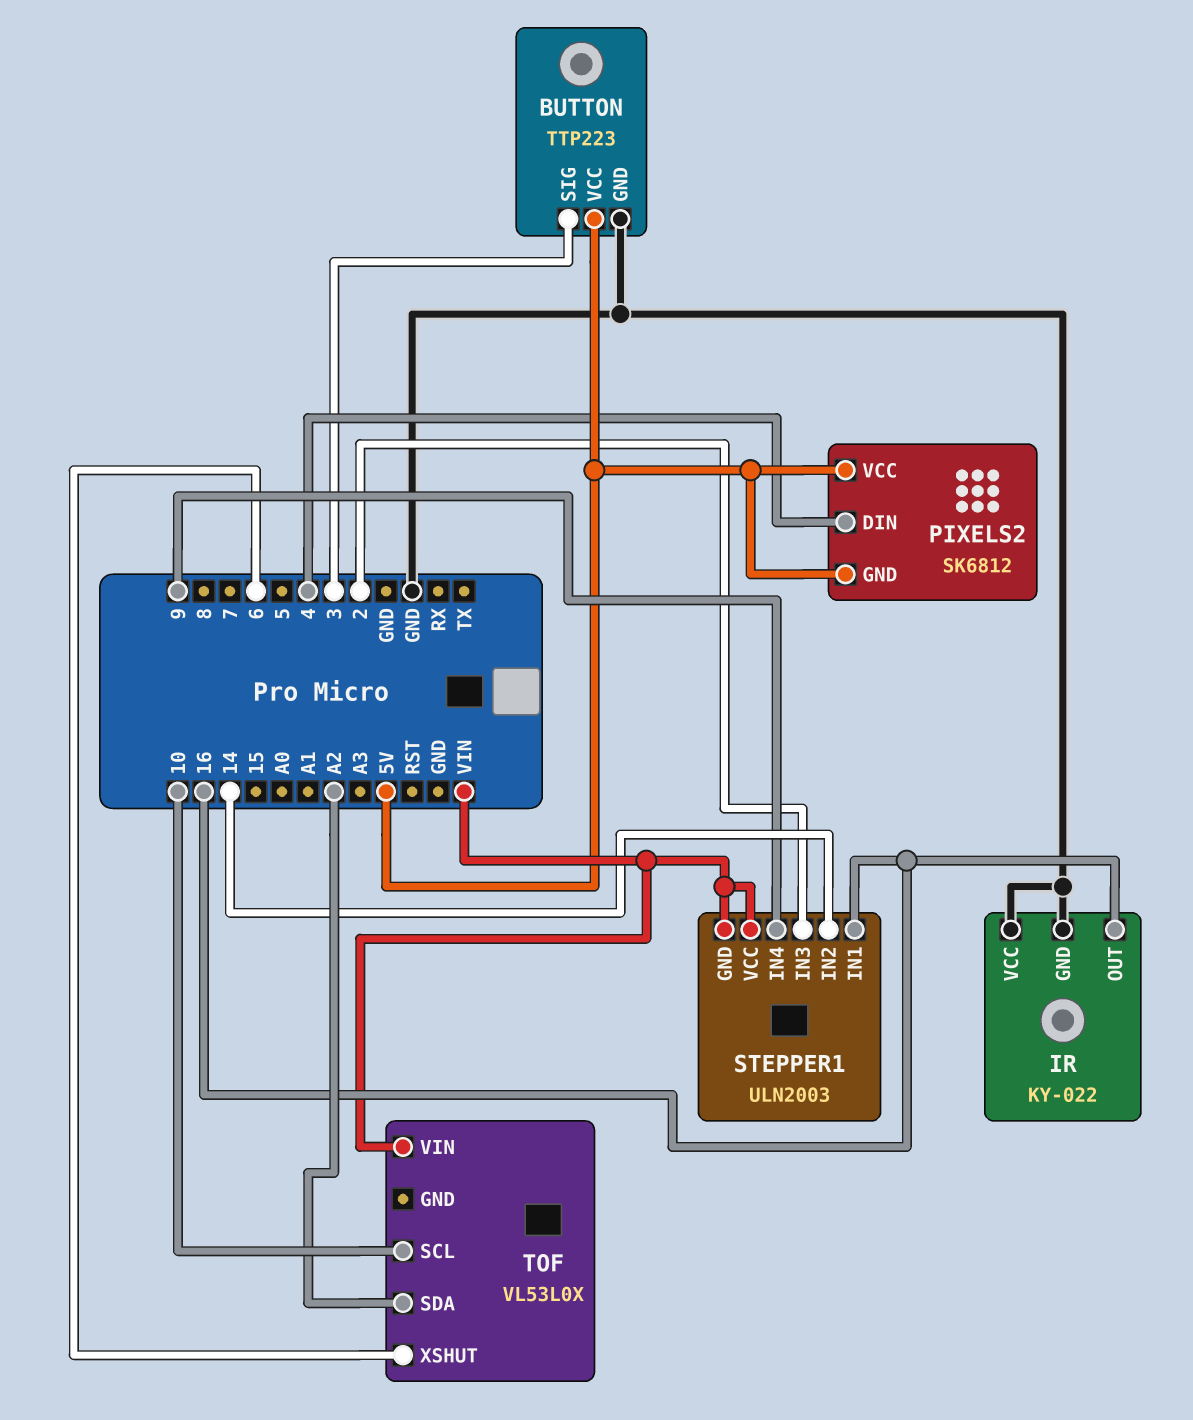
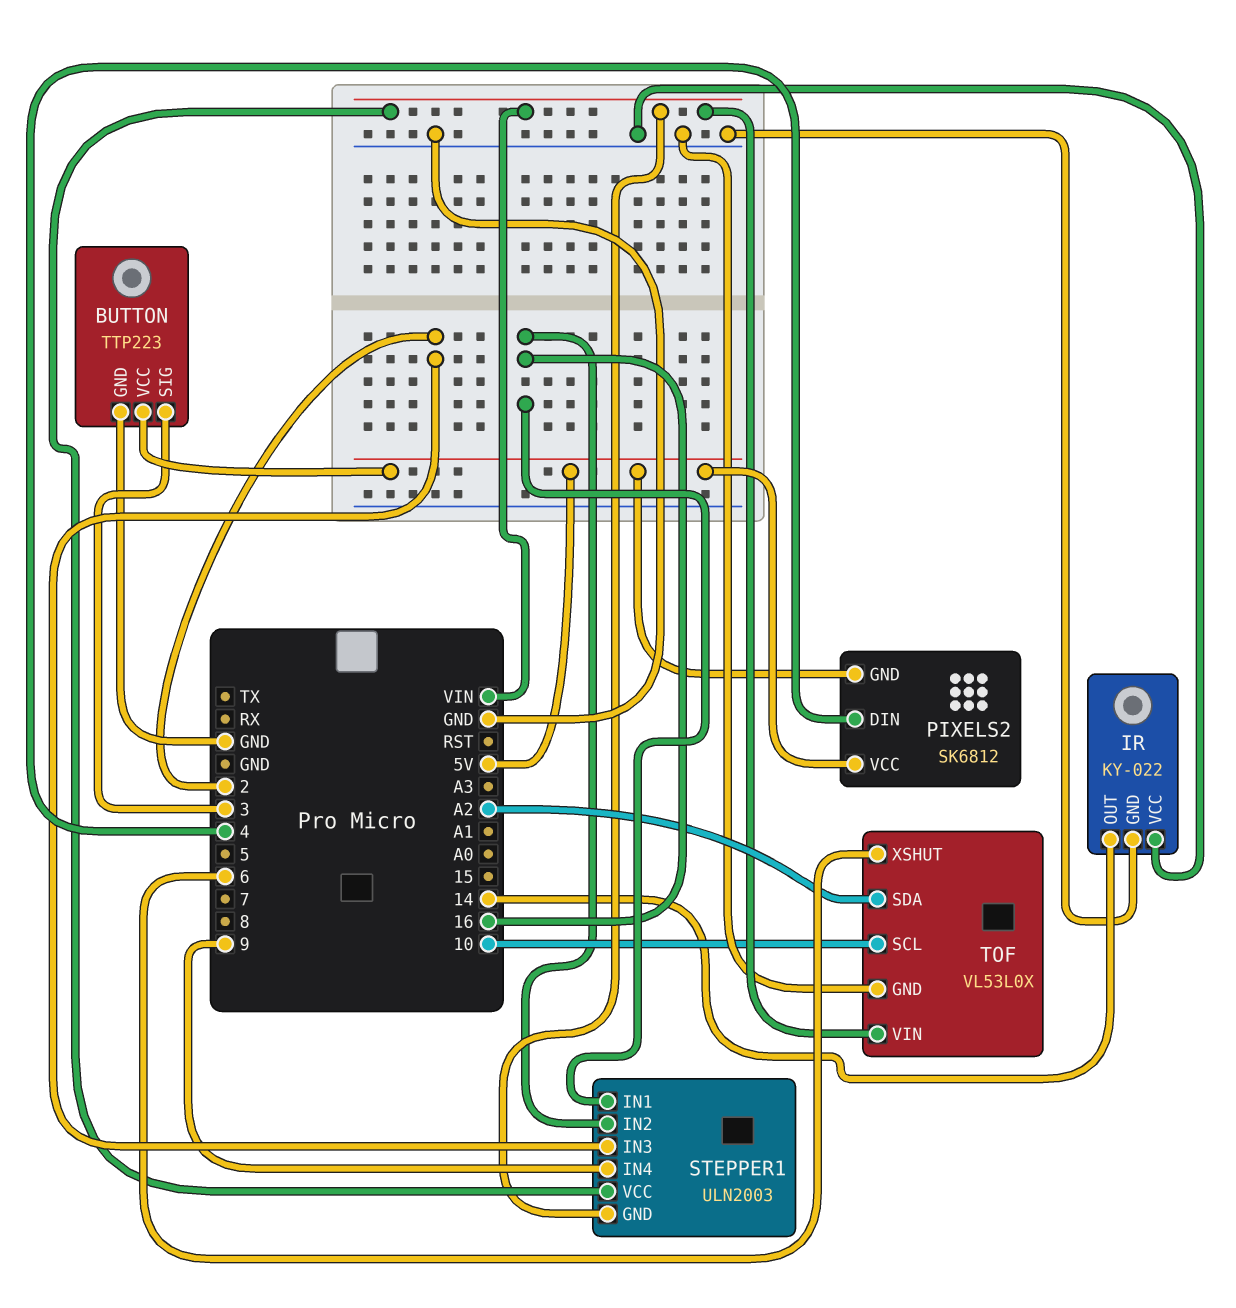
IR pin OUT: 16 -> 14
STEPPER1 pin IN2: 14 -> 16
TOF pin GND: none -> GND

